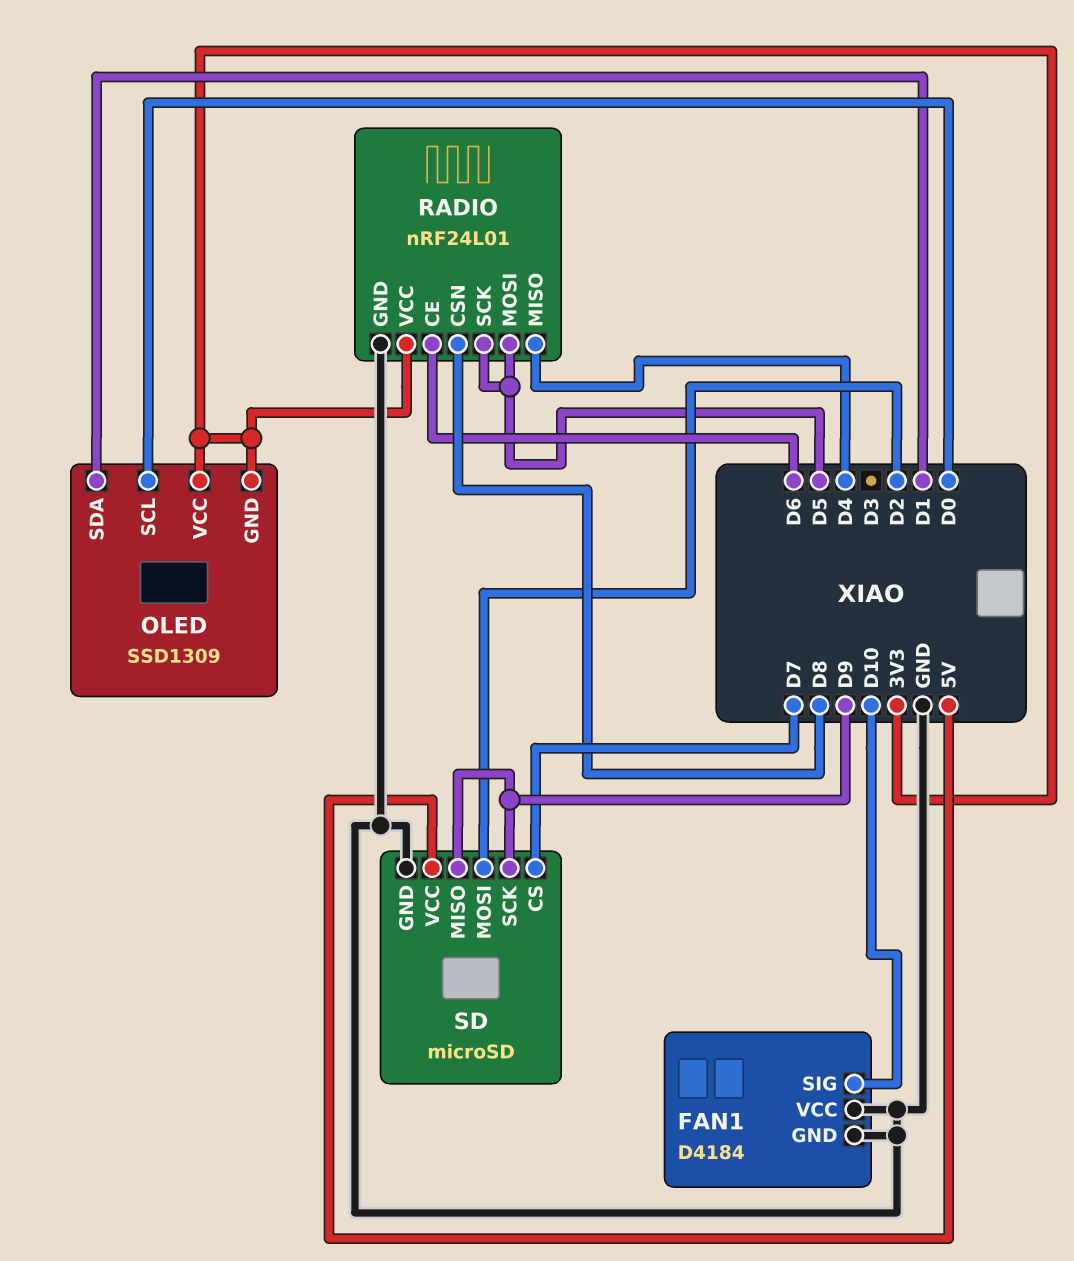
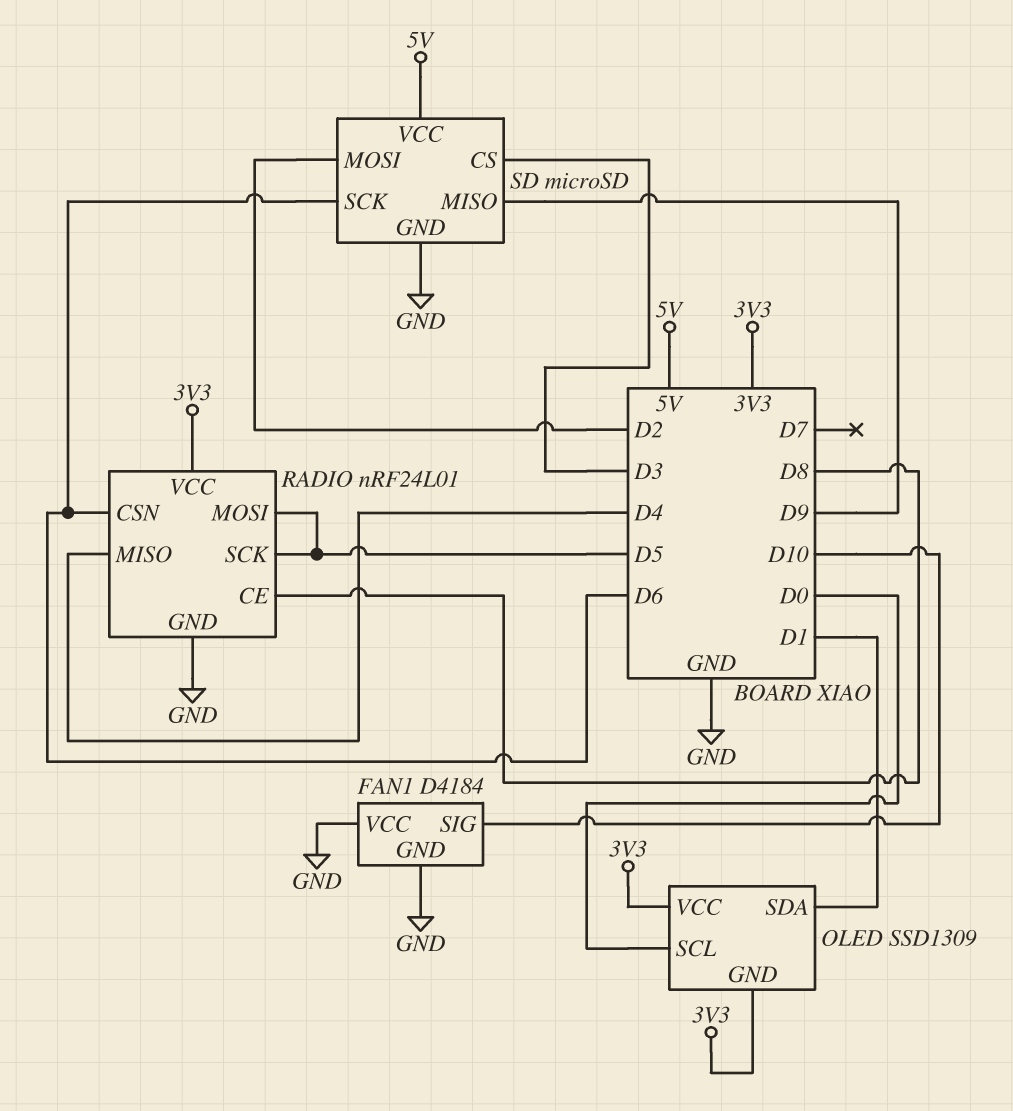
RADIO pin CE: D6 -> D8
RADIO pin CSN: D8 -> D6
SD pin CS: D7 -> D3
SD pin SCK: D9 -> D6

